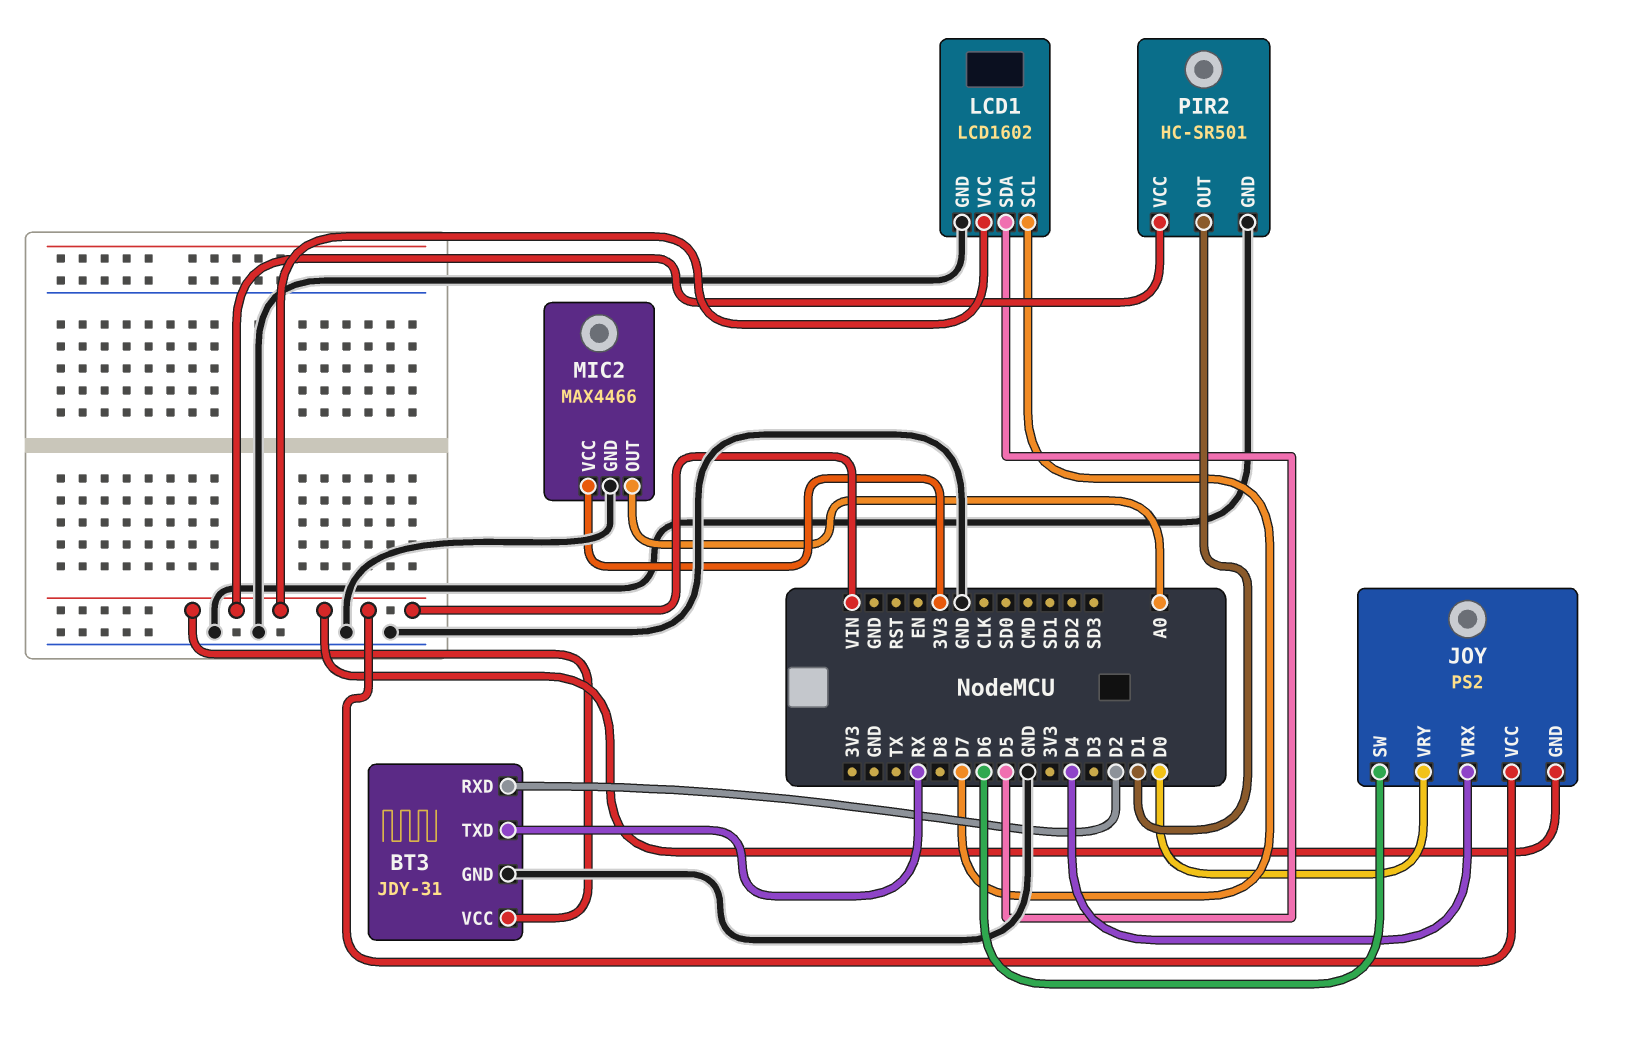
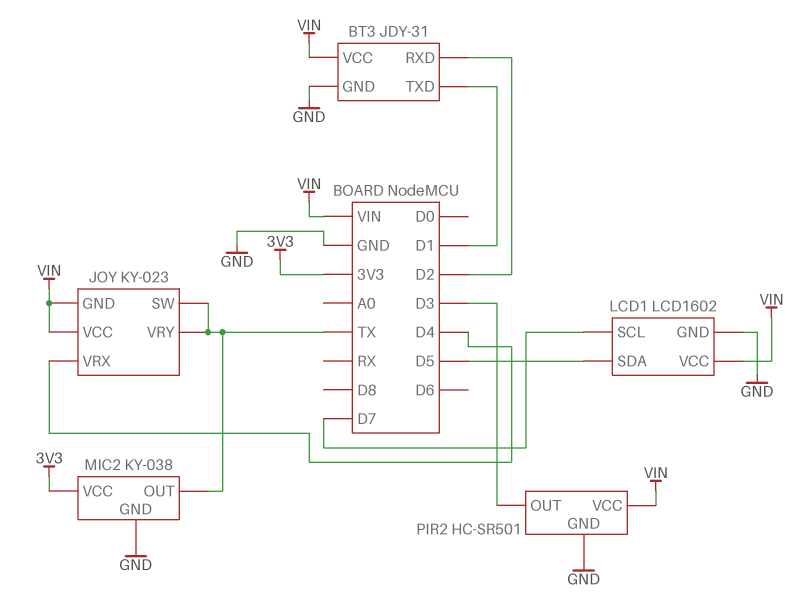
BT3 pin TXD: RX -> D1
JOY: PS2 -> KY-023
JOY pin SW: D6 -> TX
JOY pin VRY: D0 -> TX
MIC2: MAX4466 -> KY-038
MIC2 pin OUT: A0 -> TX
PIR2 pin OUT: D1 -> D3

